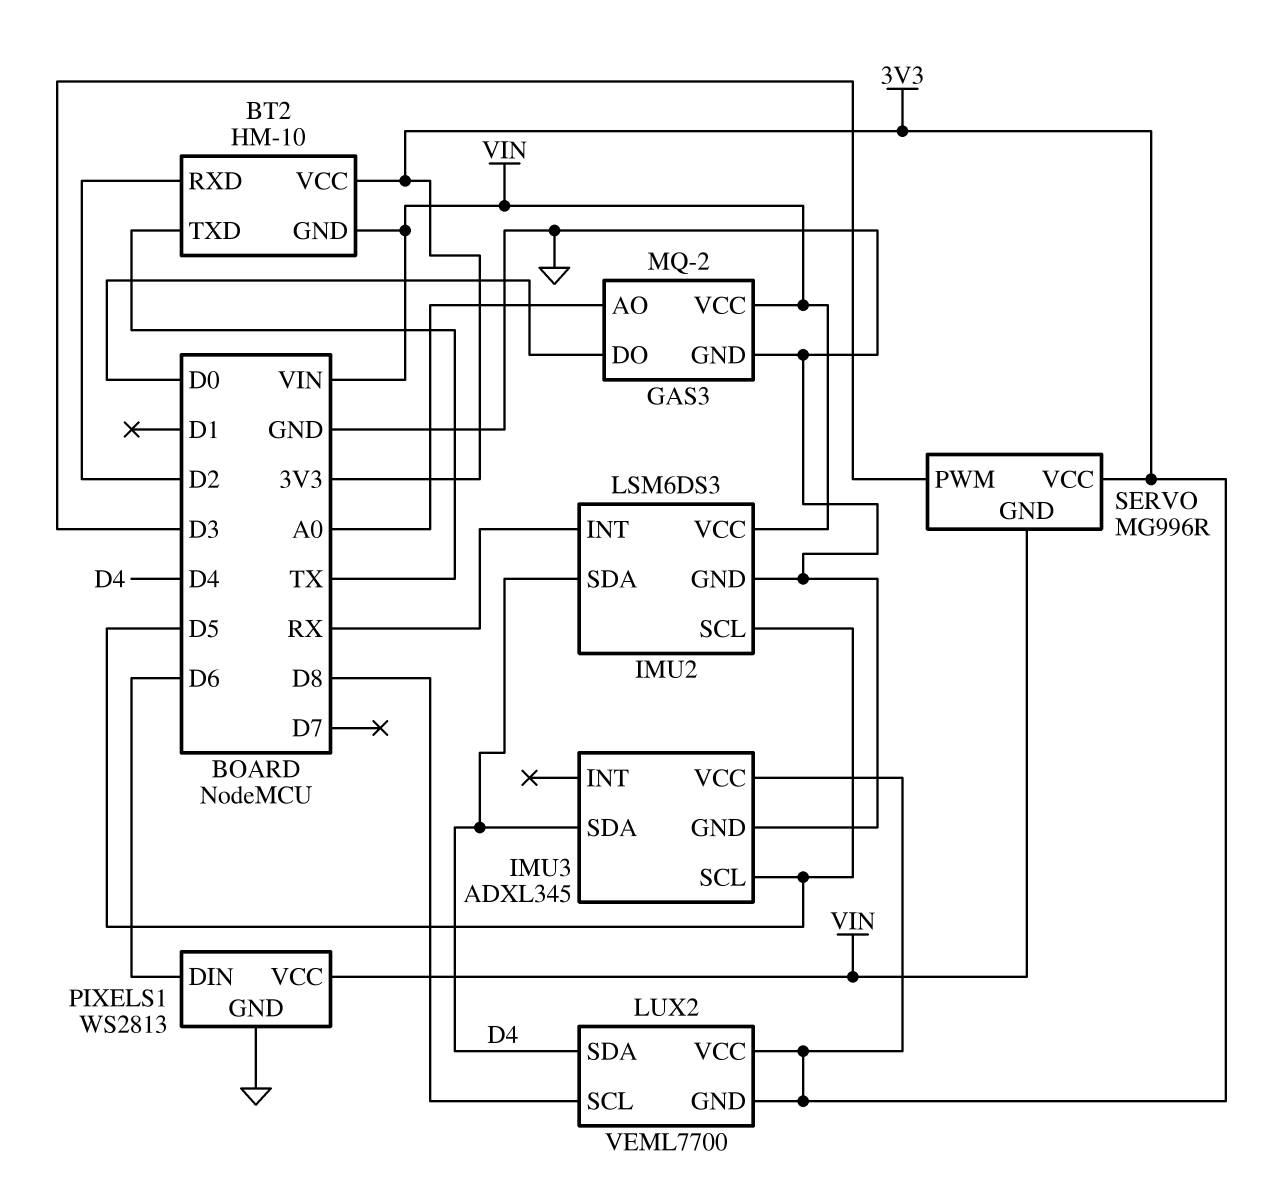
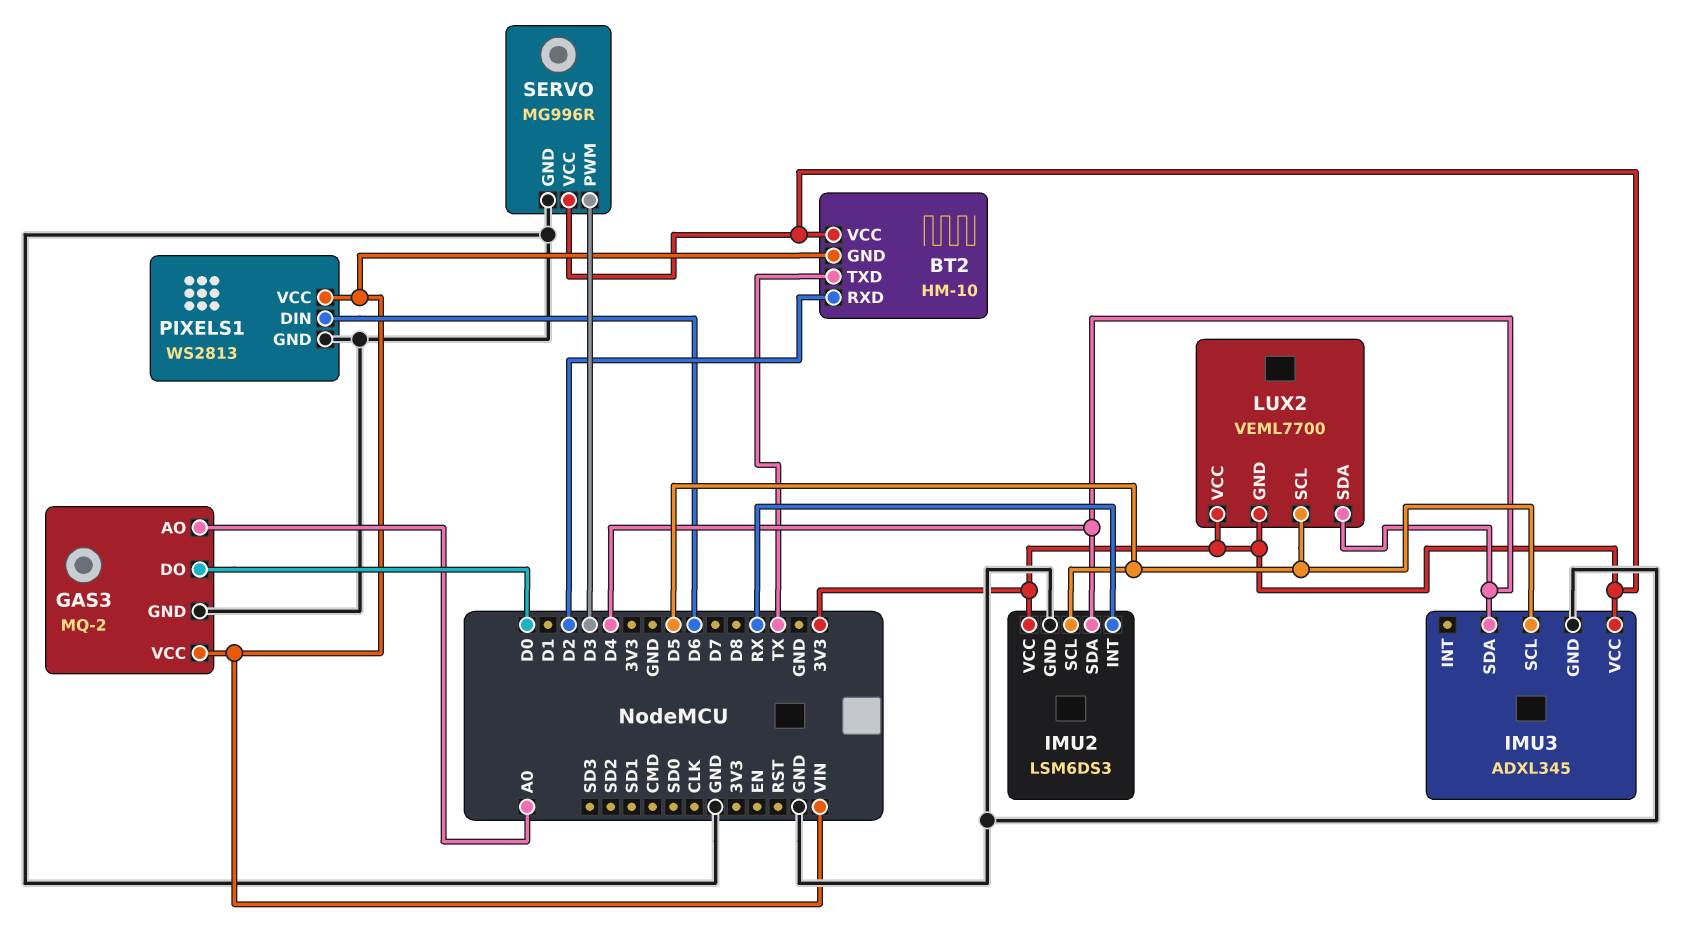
IMU2 pin VCC: VIN -> 3V3
LUX2 pin SCL: D8 -> D5
SERVO pin GND: VIN -> GND

